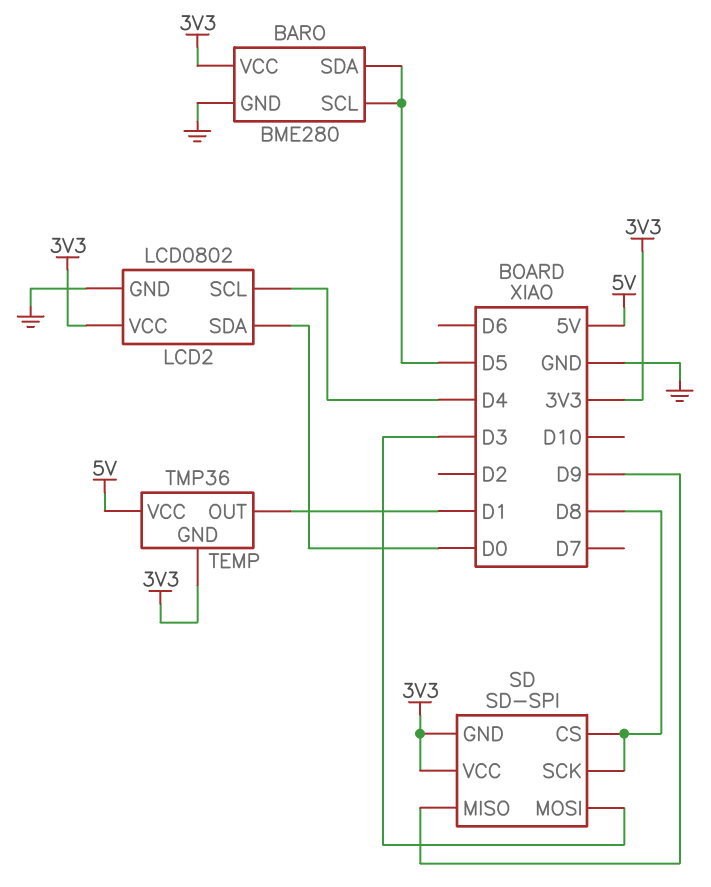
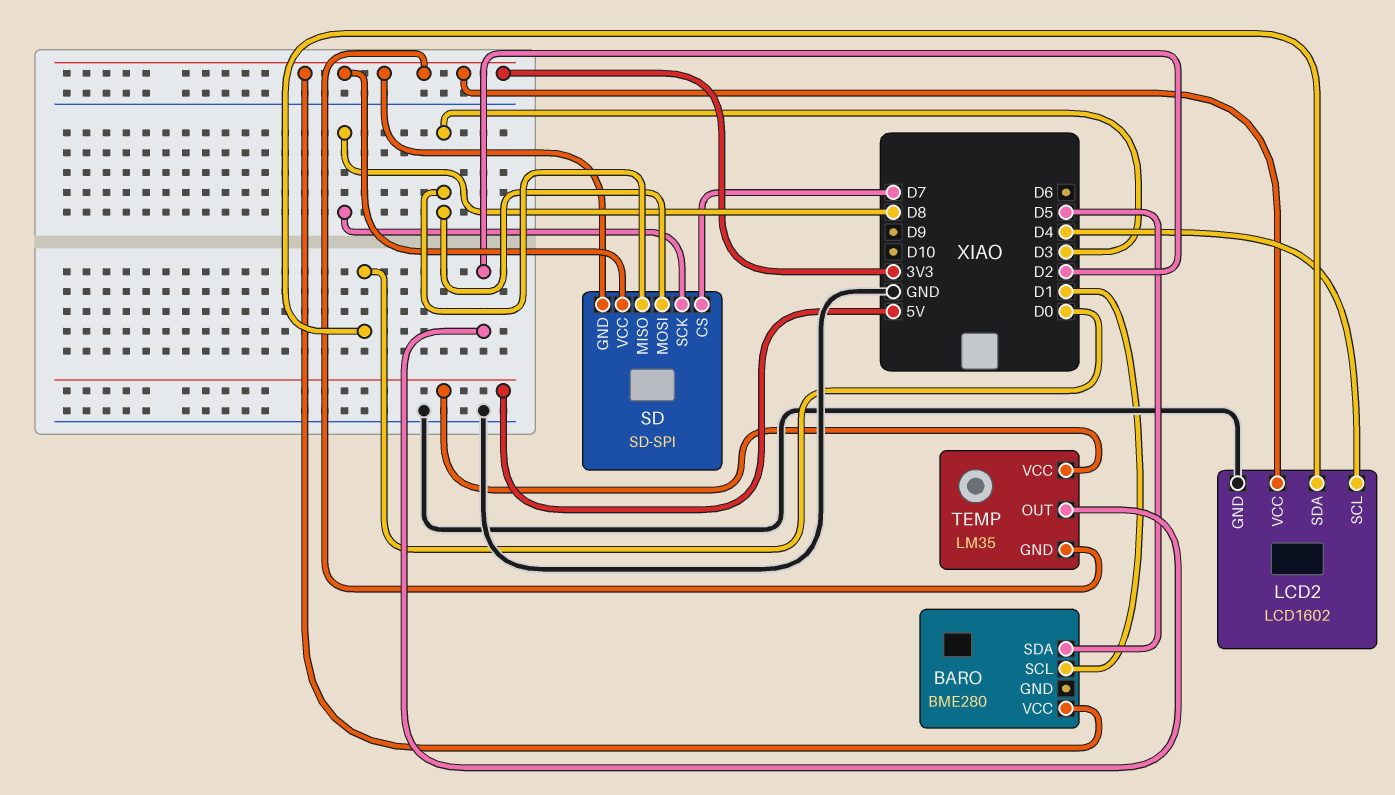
BARO pin GND: GND -> none
BARO pin SCL: D5 -> D1
LCD2: LCD0802 -> LCD1602
SD pin CS: D8 -> D7
SD pin MISO: D9 -> D3
TEMP: TMP36 -> LM35
TEMP pin OUT: D1 -> D2

